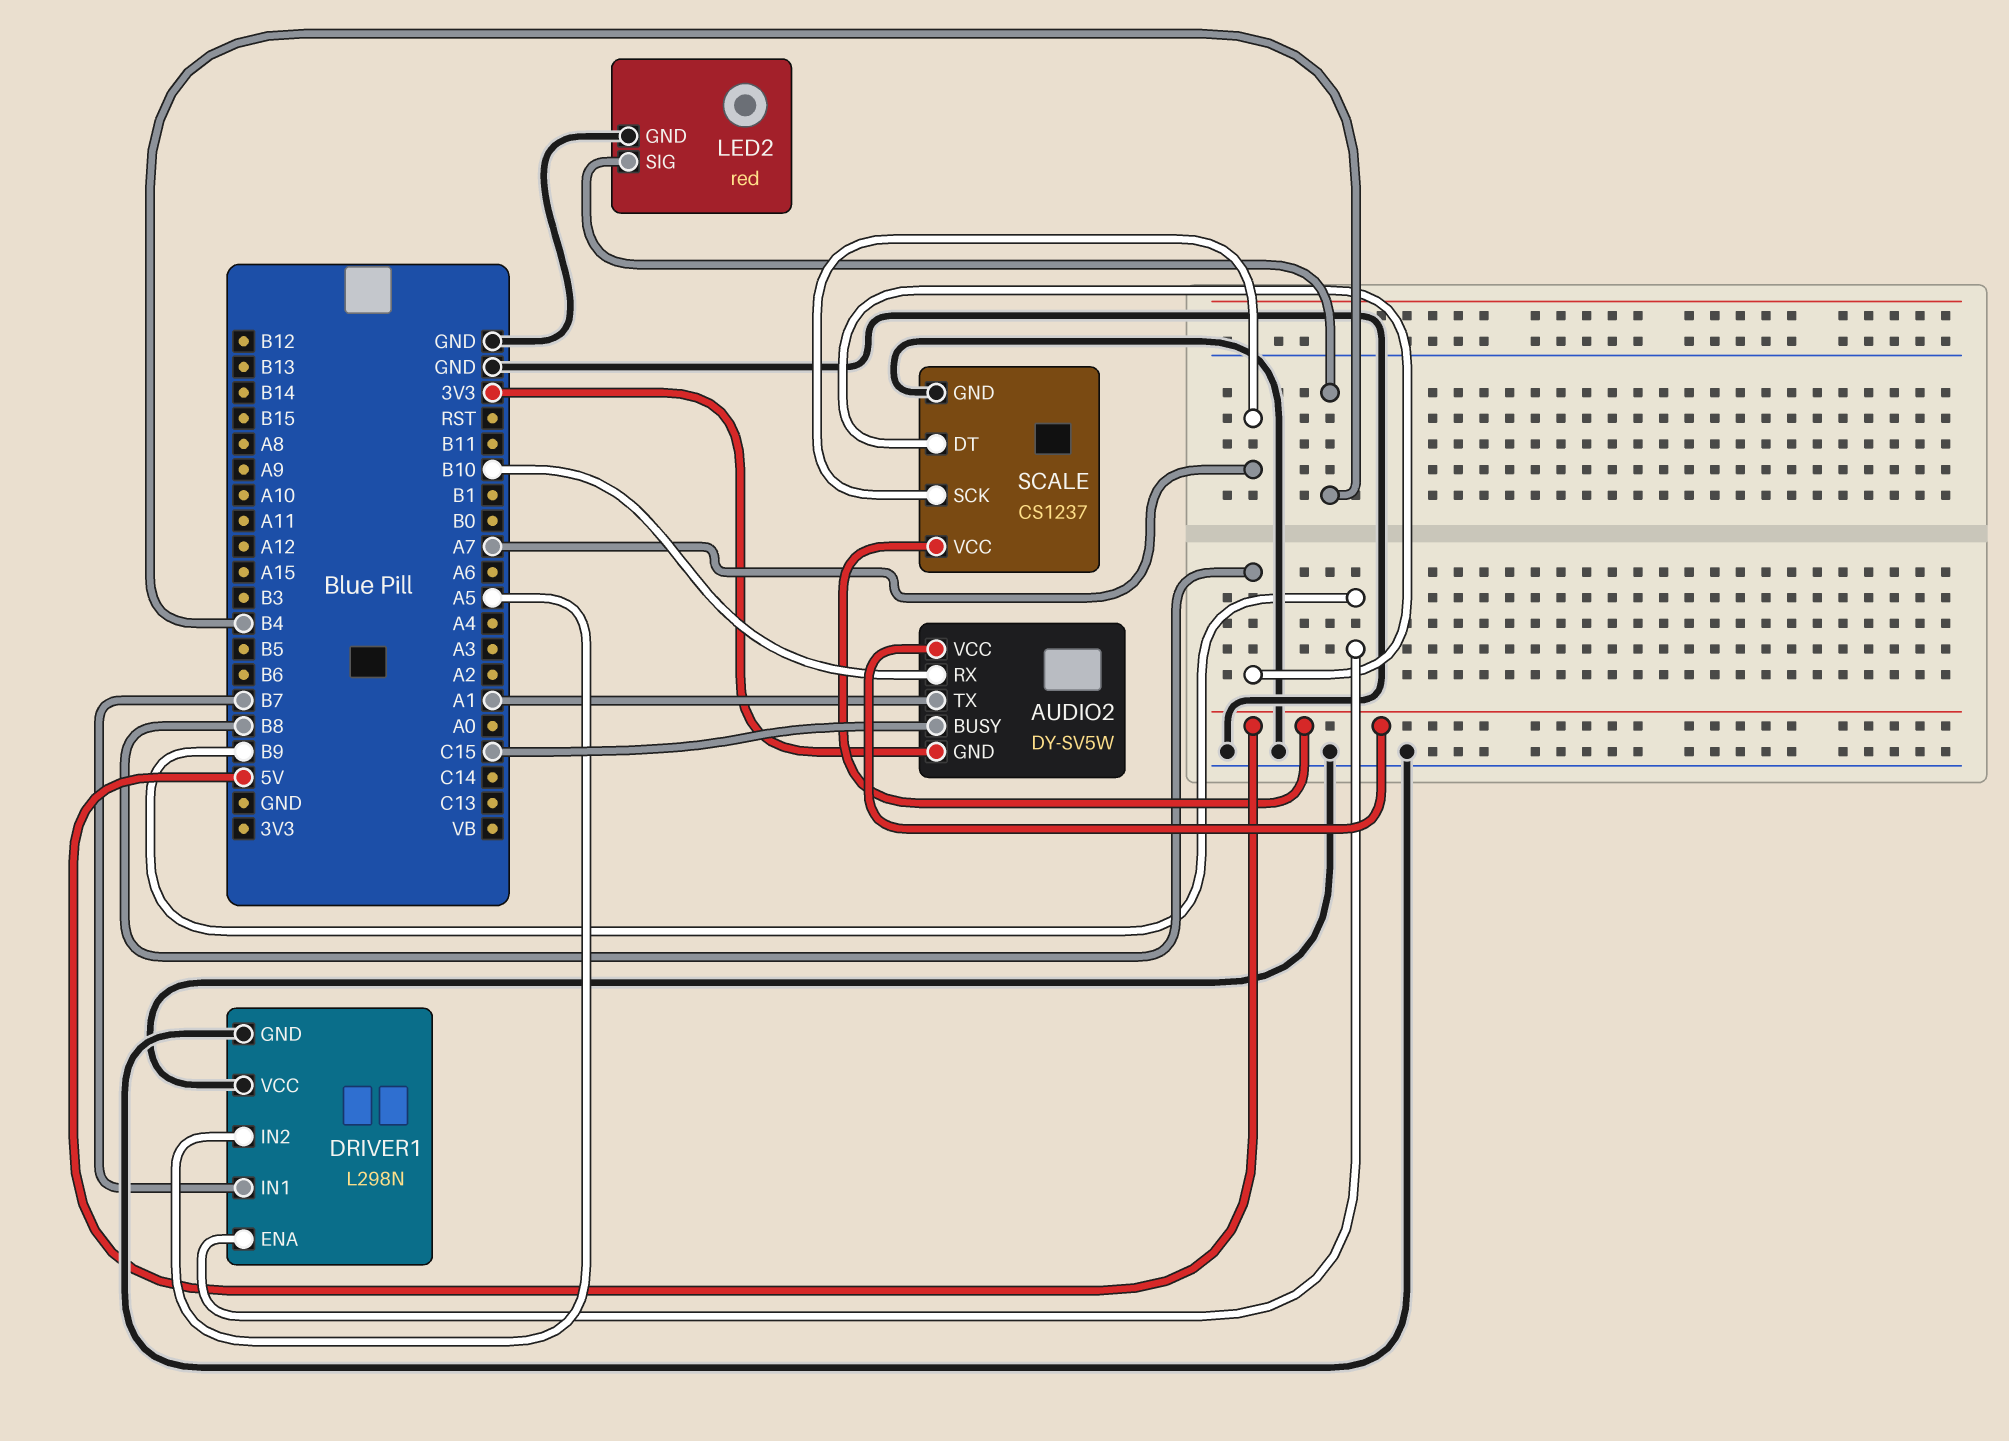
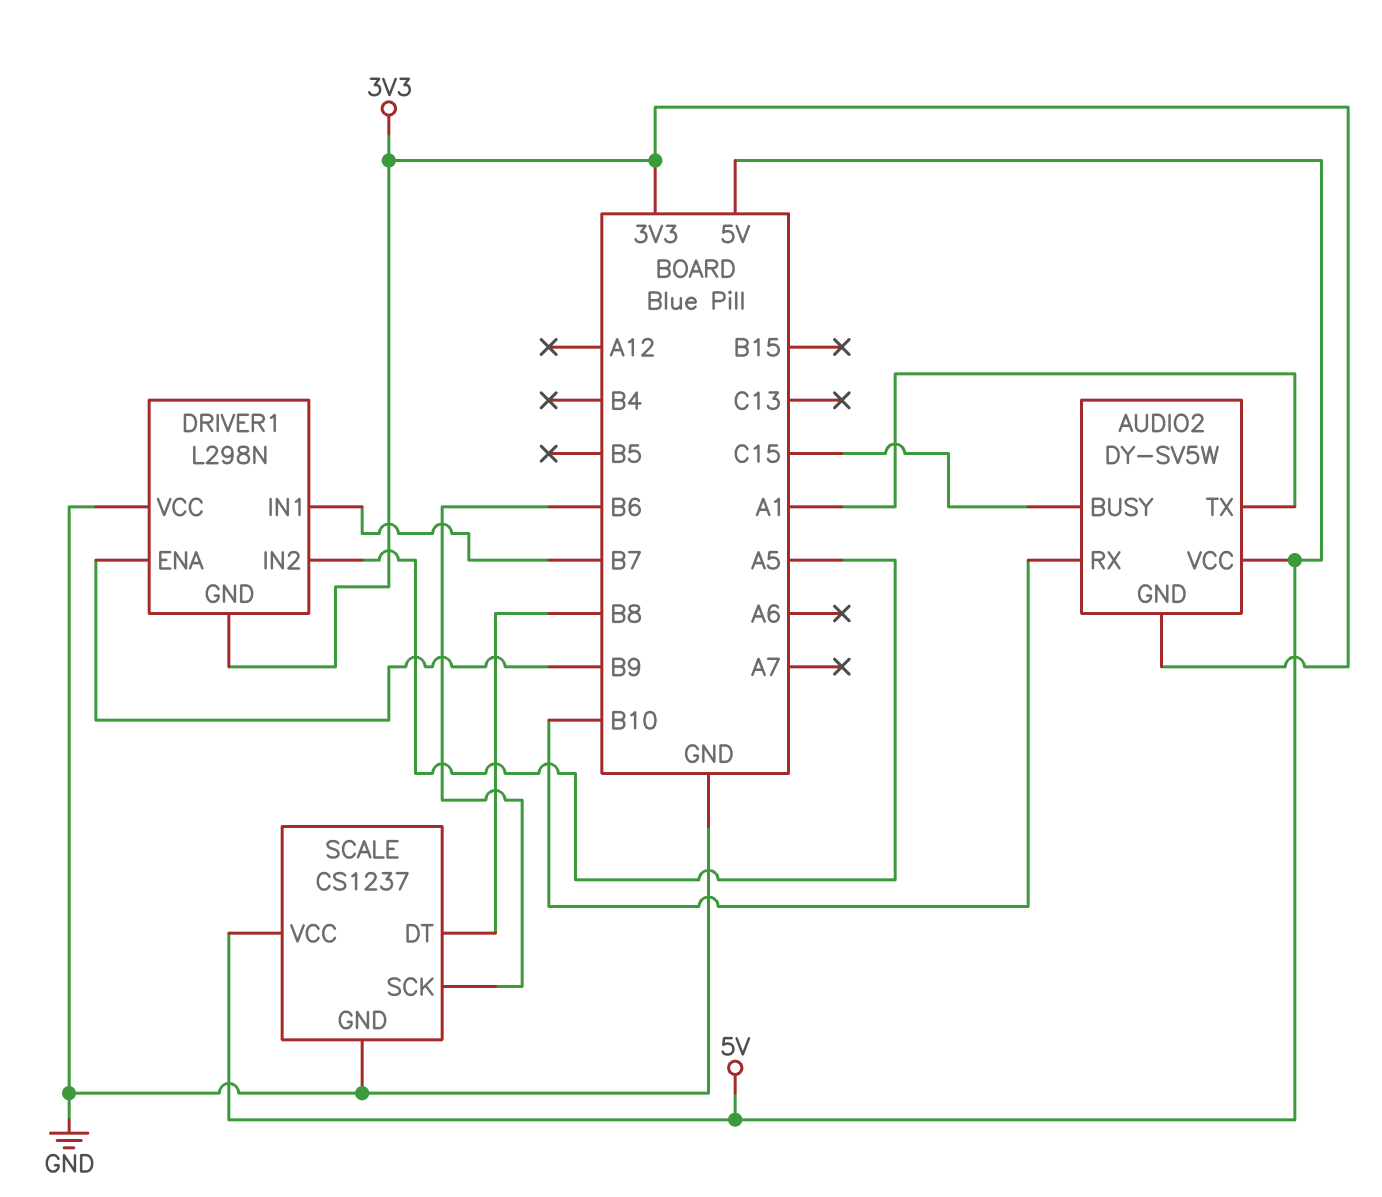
DRIVER1 pin GND: GND -> 3V3
LED2: red -> none
LED2 pin GND: GND -> none
LED2 pin SIG: B4 -> none
SCALE pin SCK: A7 -> B6

